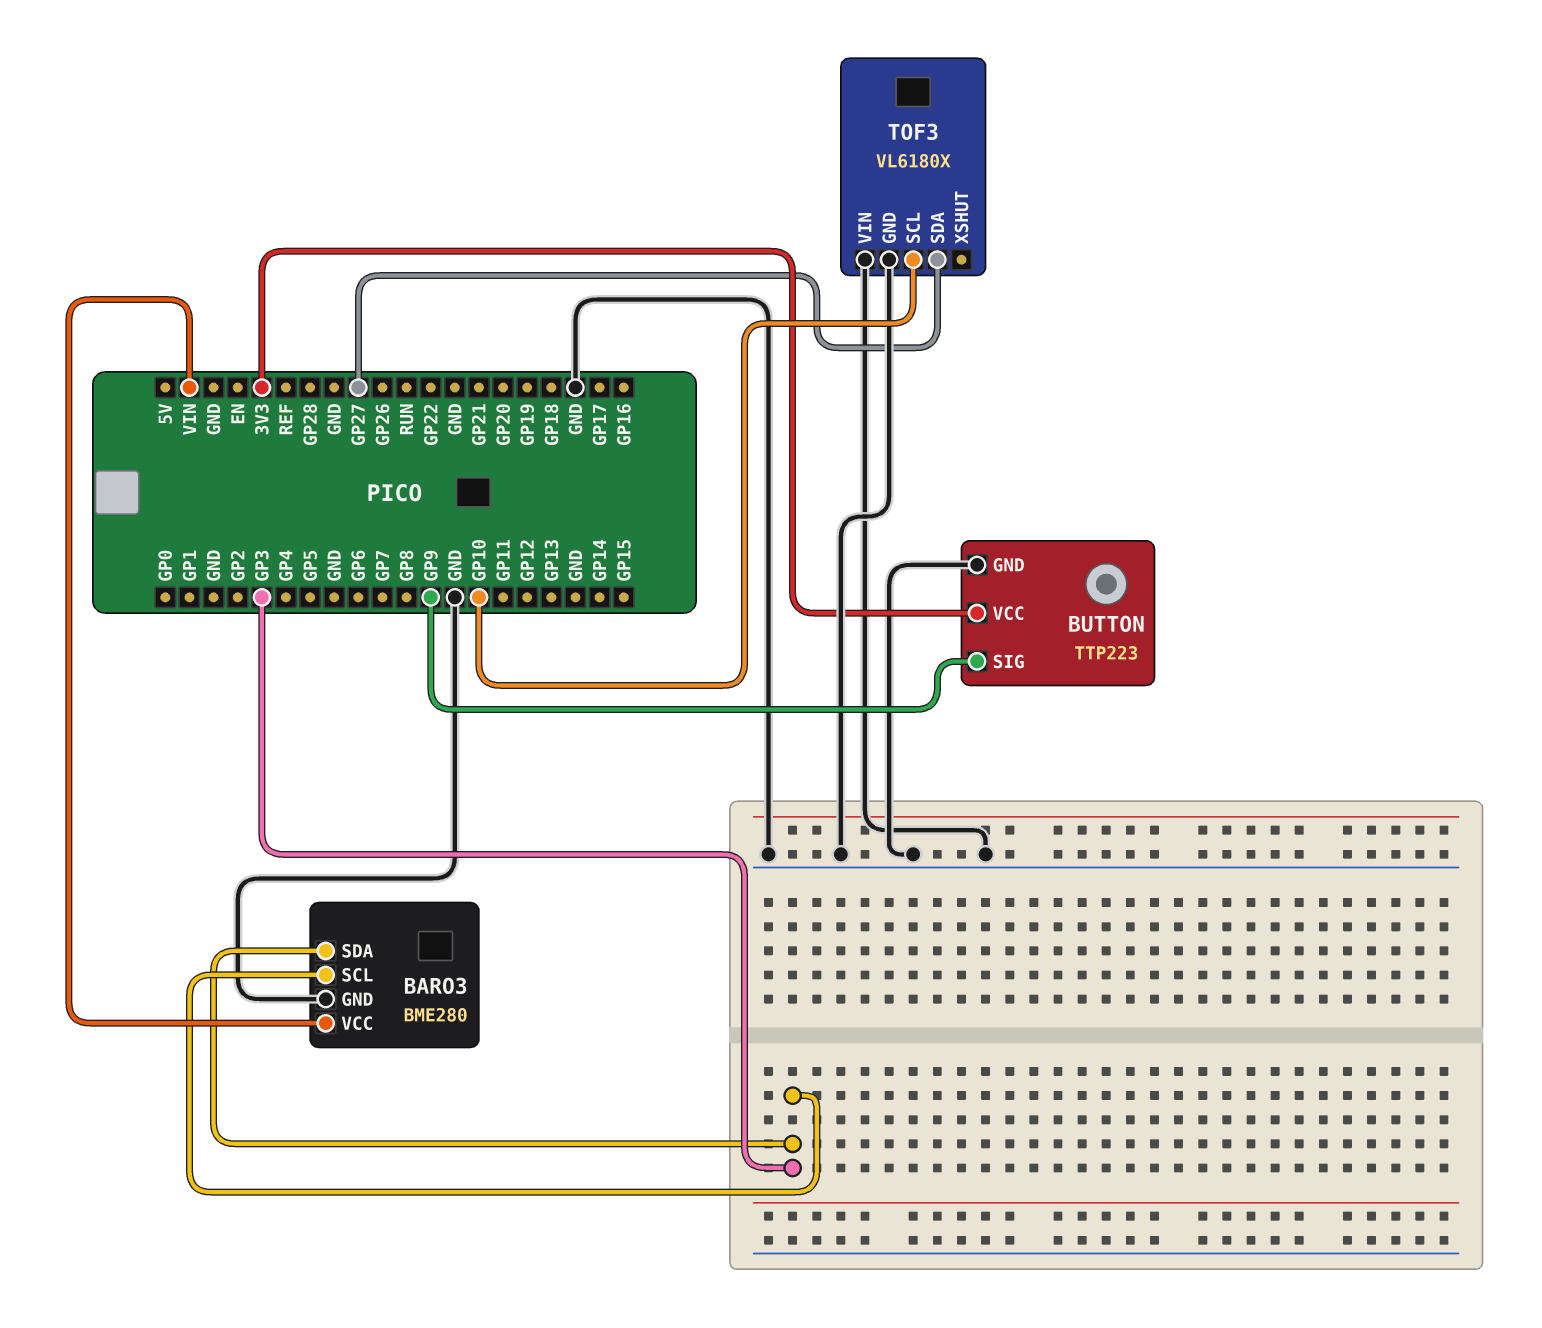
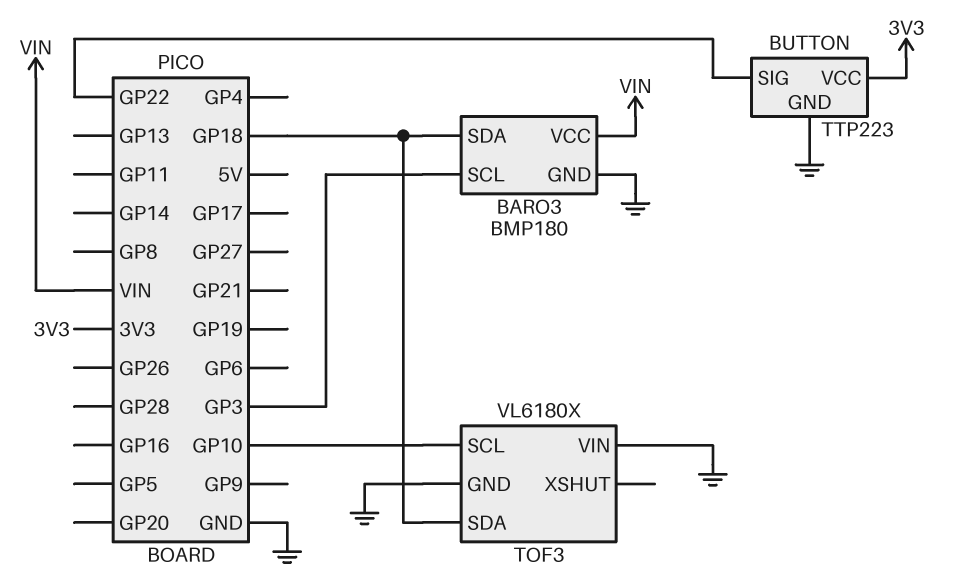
BARO3: BME280 -> BMP180
BARO3 pin SDA: GP3 -> GP18
BUTTON pin SIG: GP9 -> GP22
TOF3 pin SDA: GP27 -> GP18

